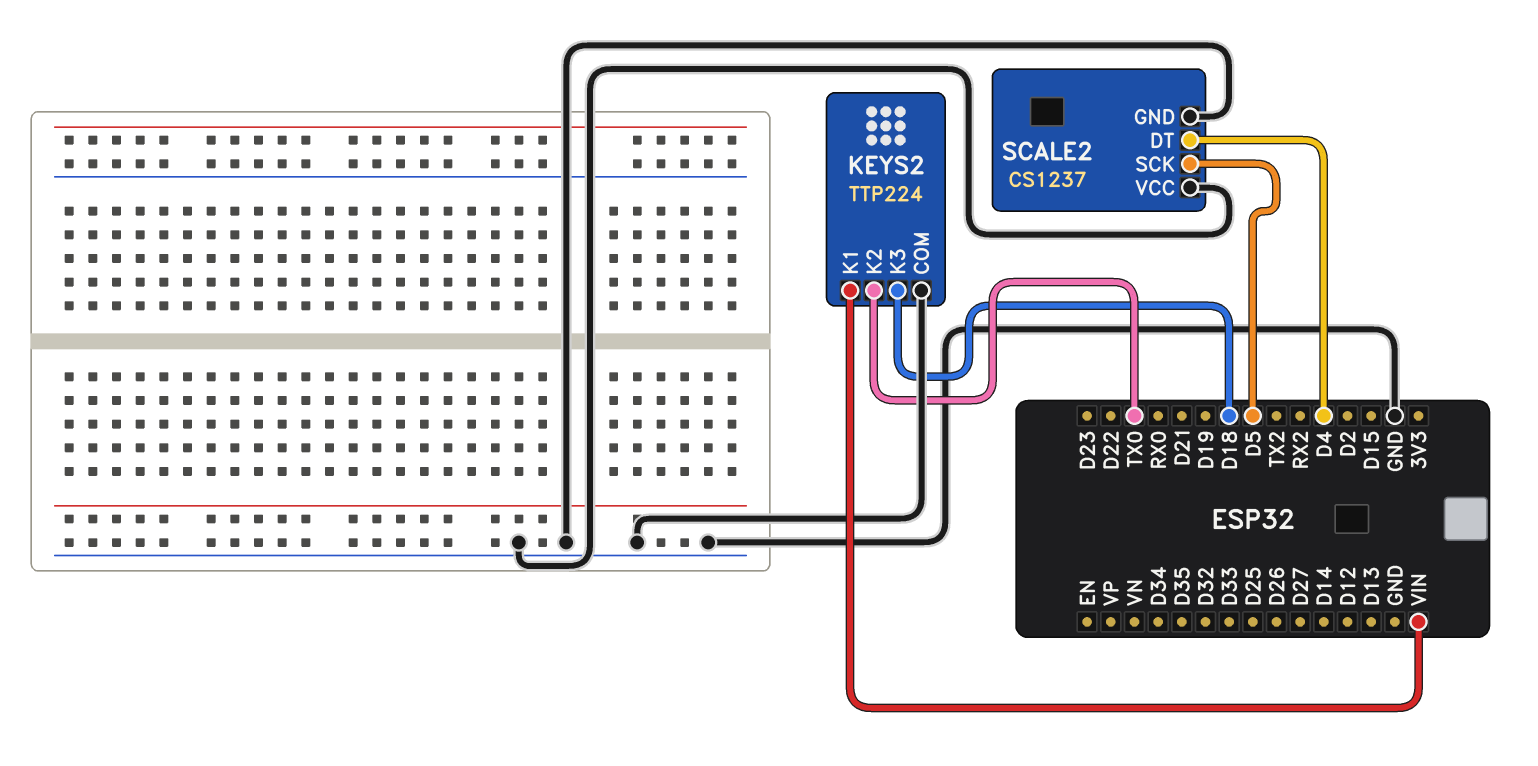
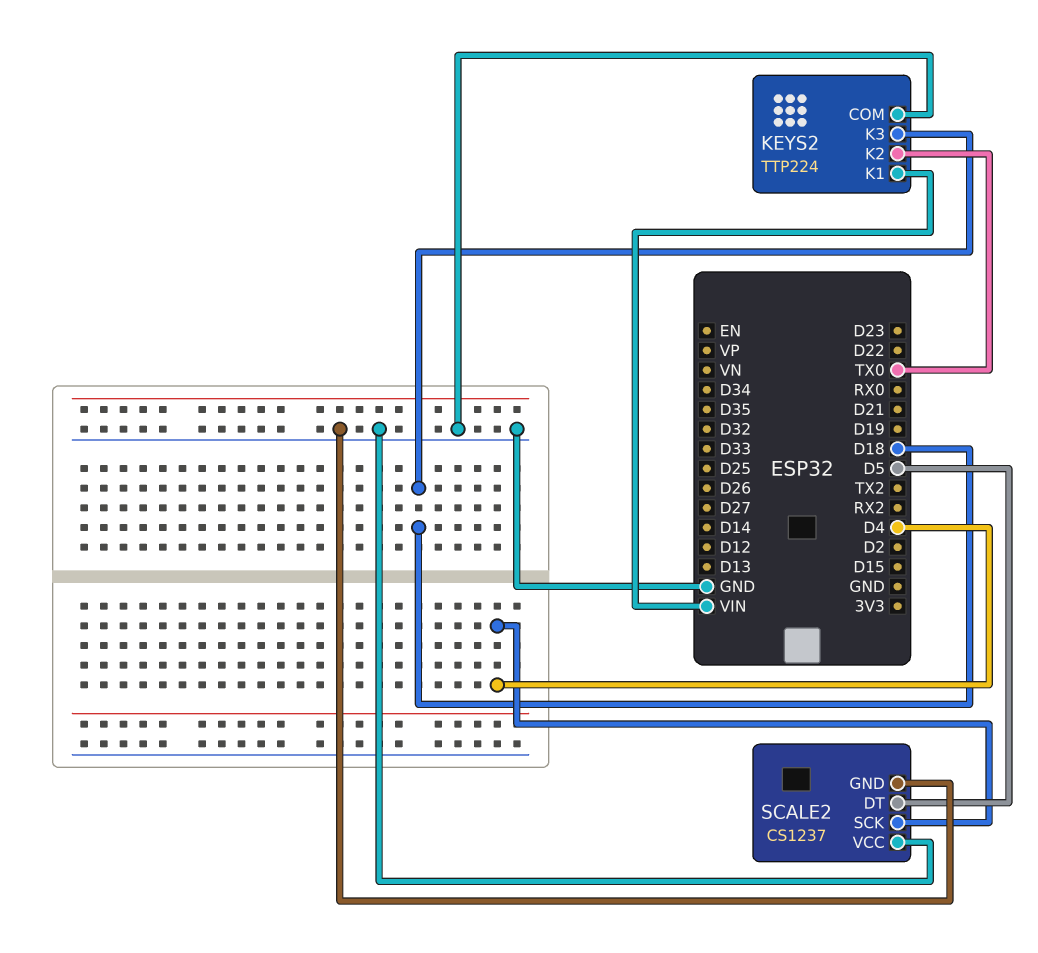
SCALE2 pin DT: D4 -> D5
SCALE2 pin SCK: D5 -> D4

